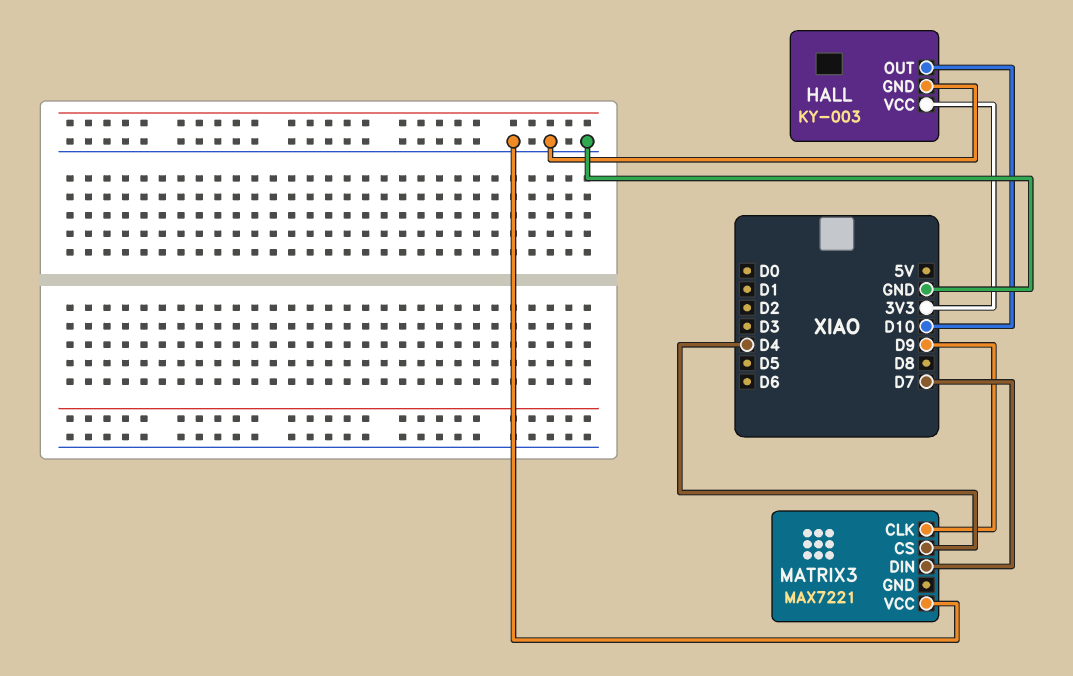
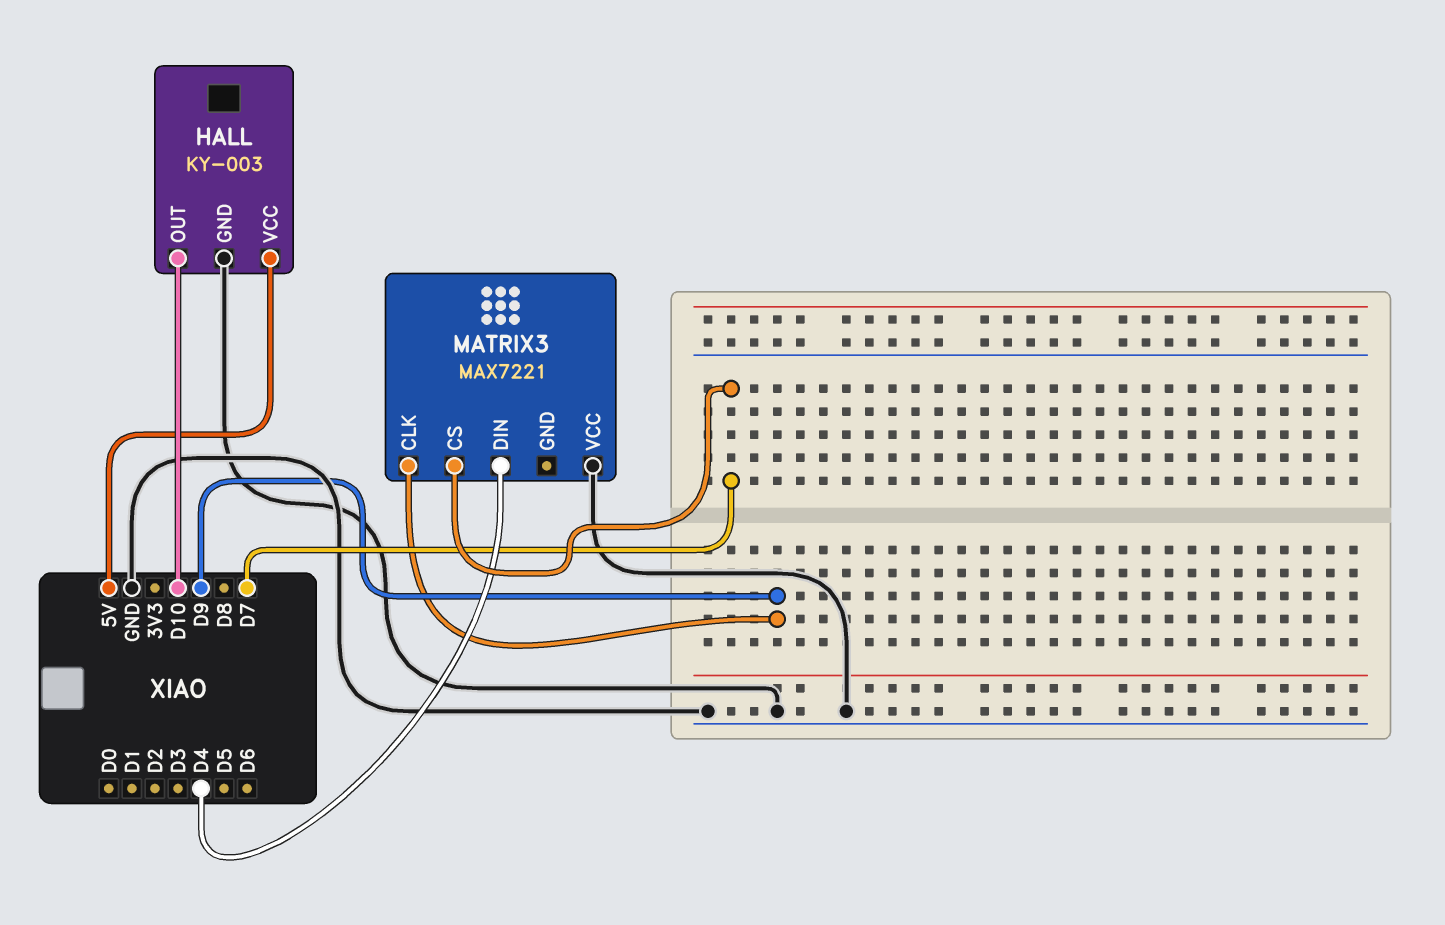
HALL pin VCC: 3V3 -> 5V
MATRIX3 pin CS: D4 -> D7
MATRIX3 pin DIN: D7 -> D4

